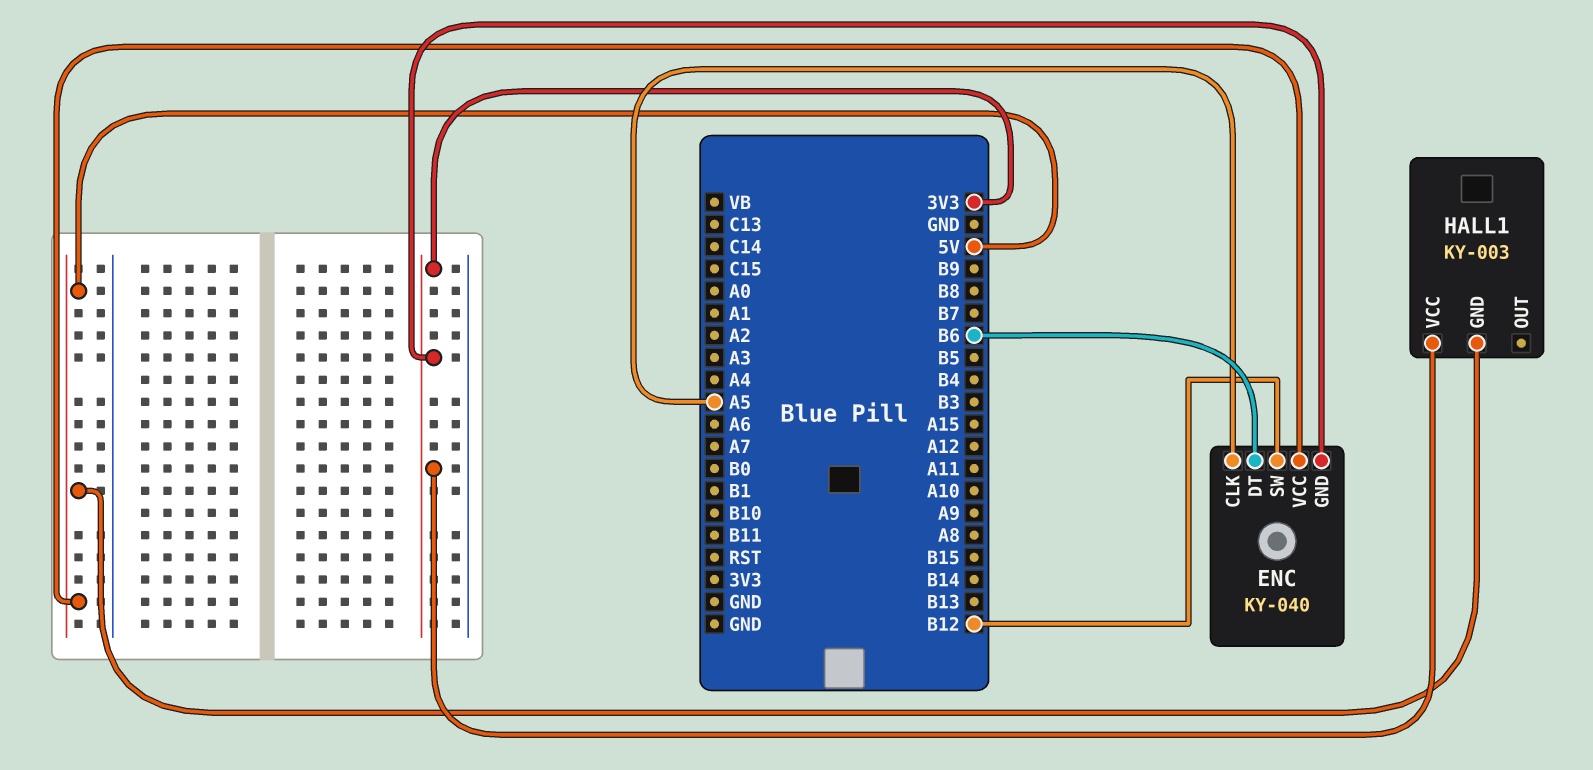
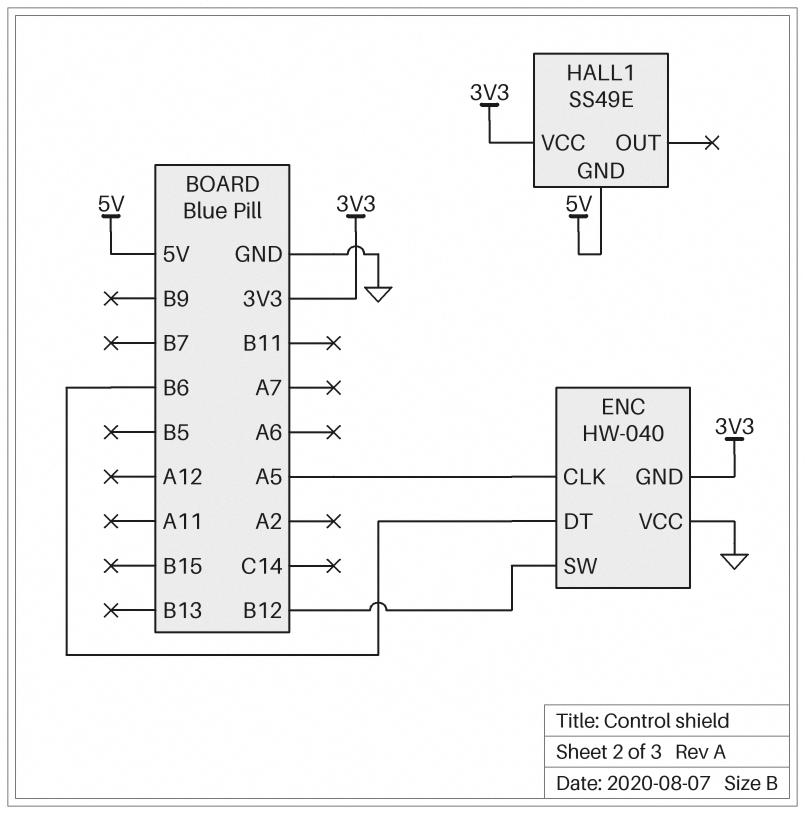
ENC: KY-040 -> HW-040
ENC pin VCC: 5V -> GND
HALL1: KY-003 -> SS49E

